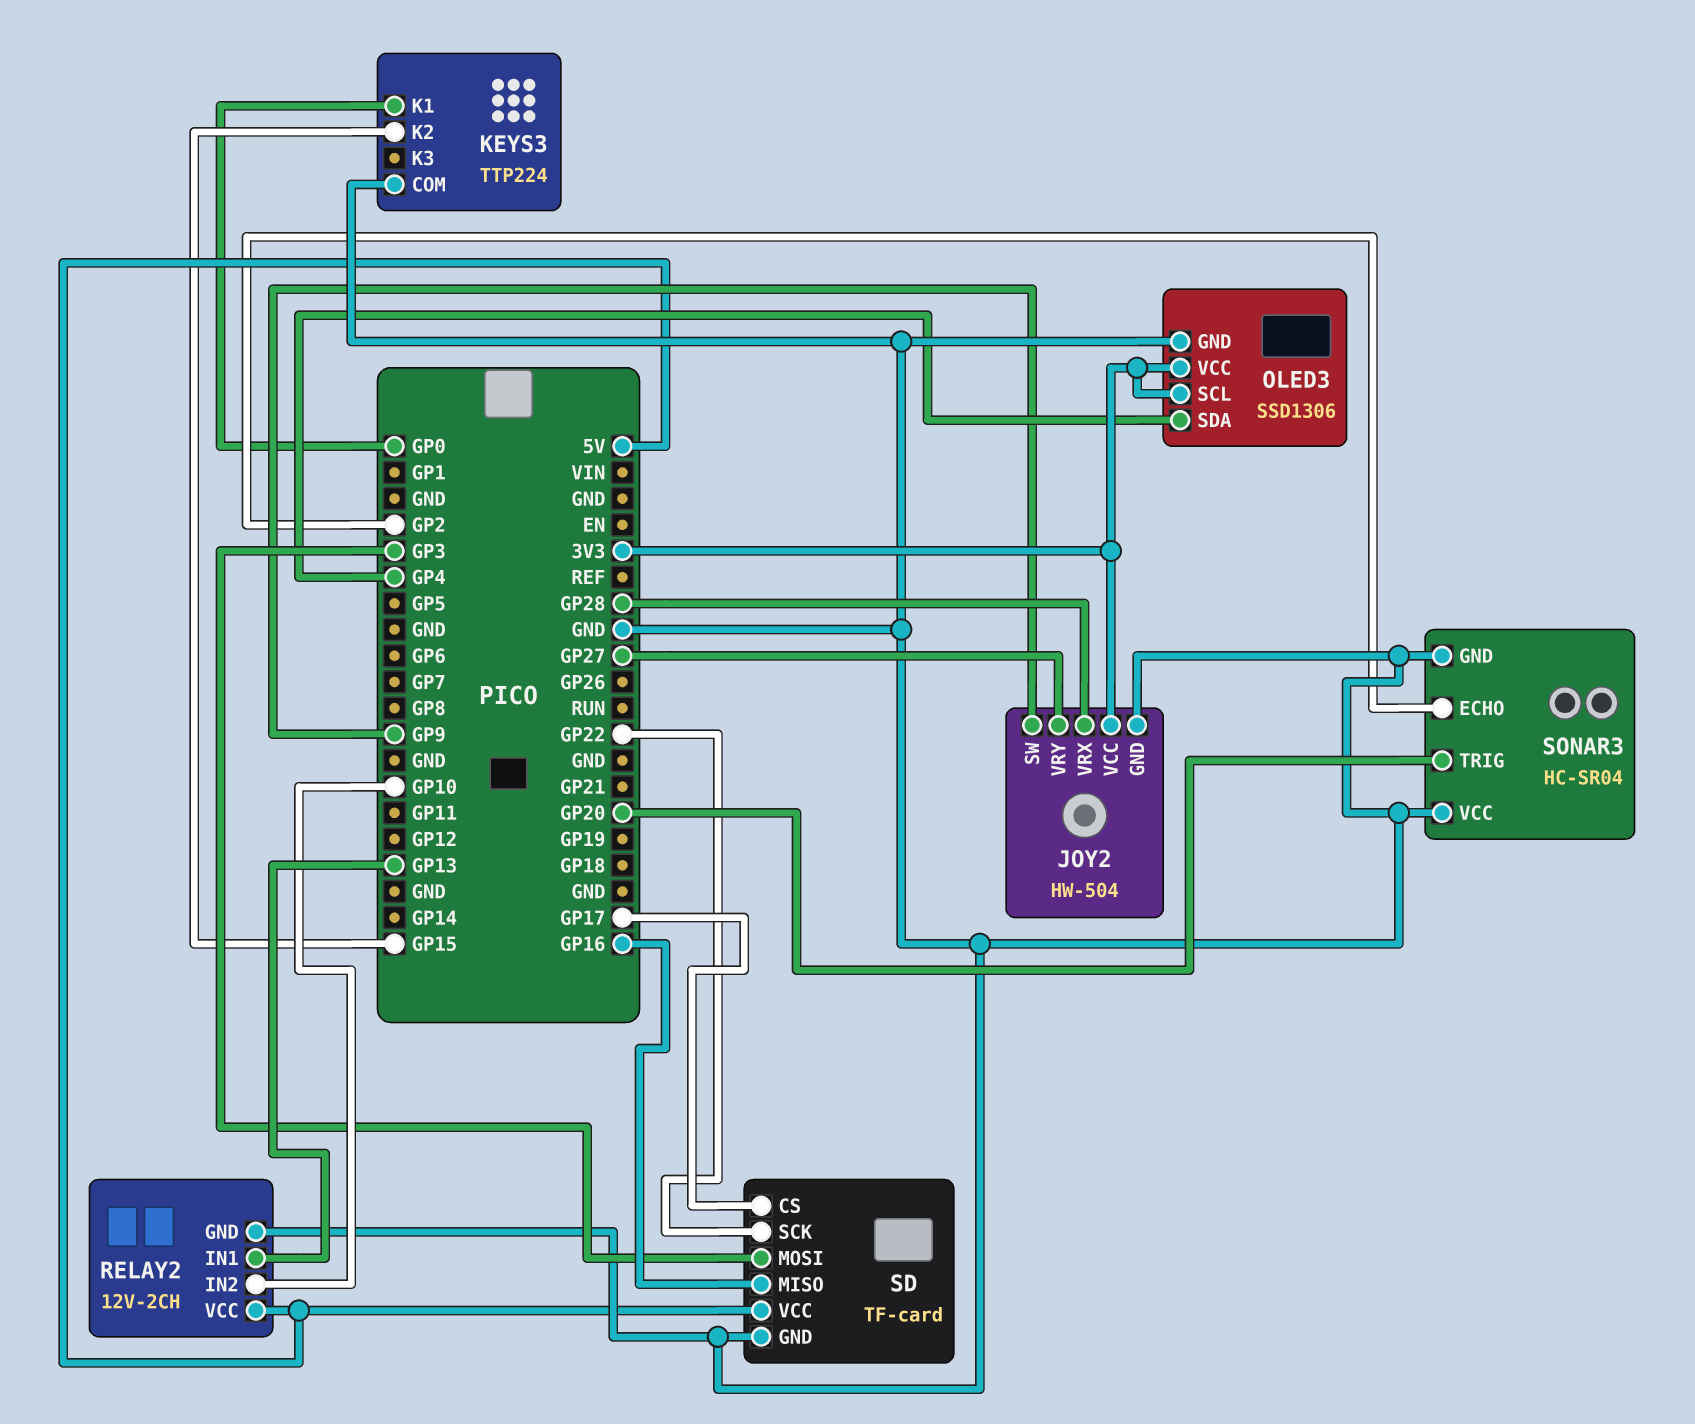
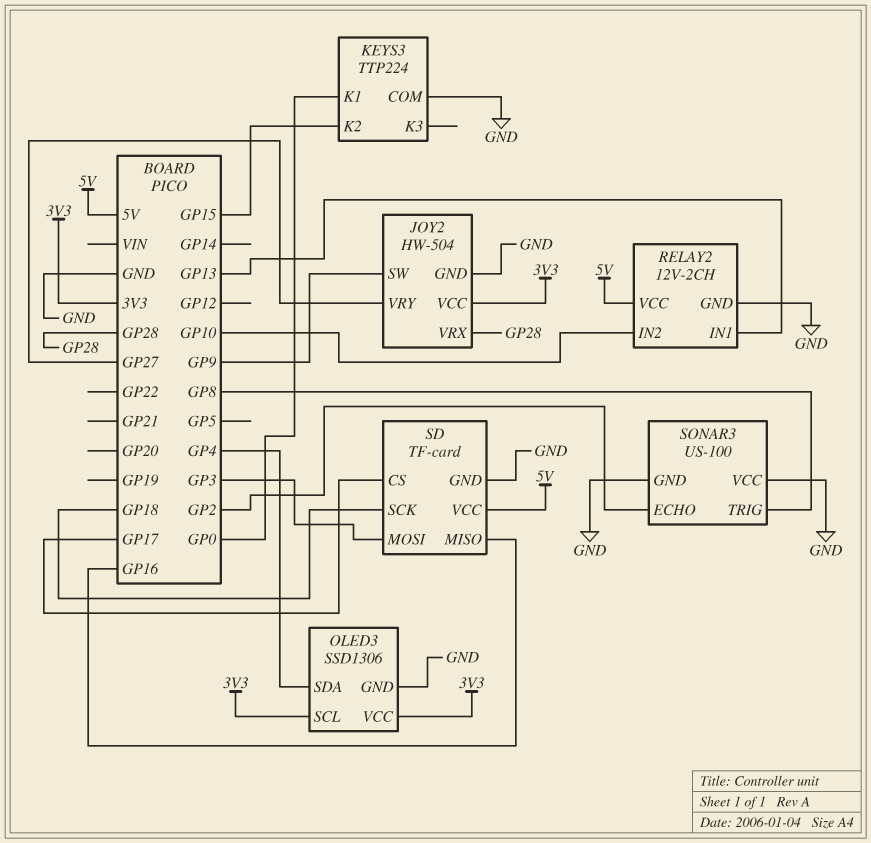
SD pin SCK: GP22 -> GP18
SONAR3: HC-SR04 -> US-100
SONAR3 pin TRIG: GP20 -> GP8

